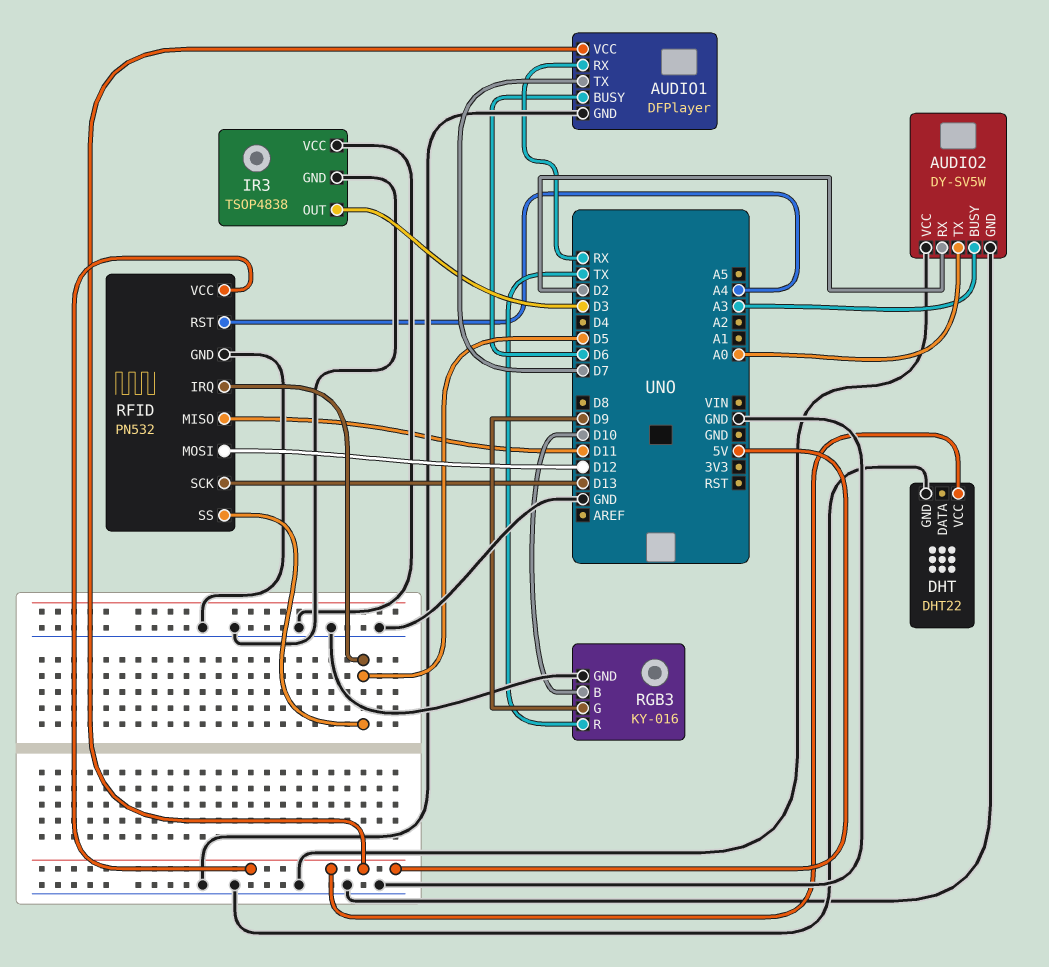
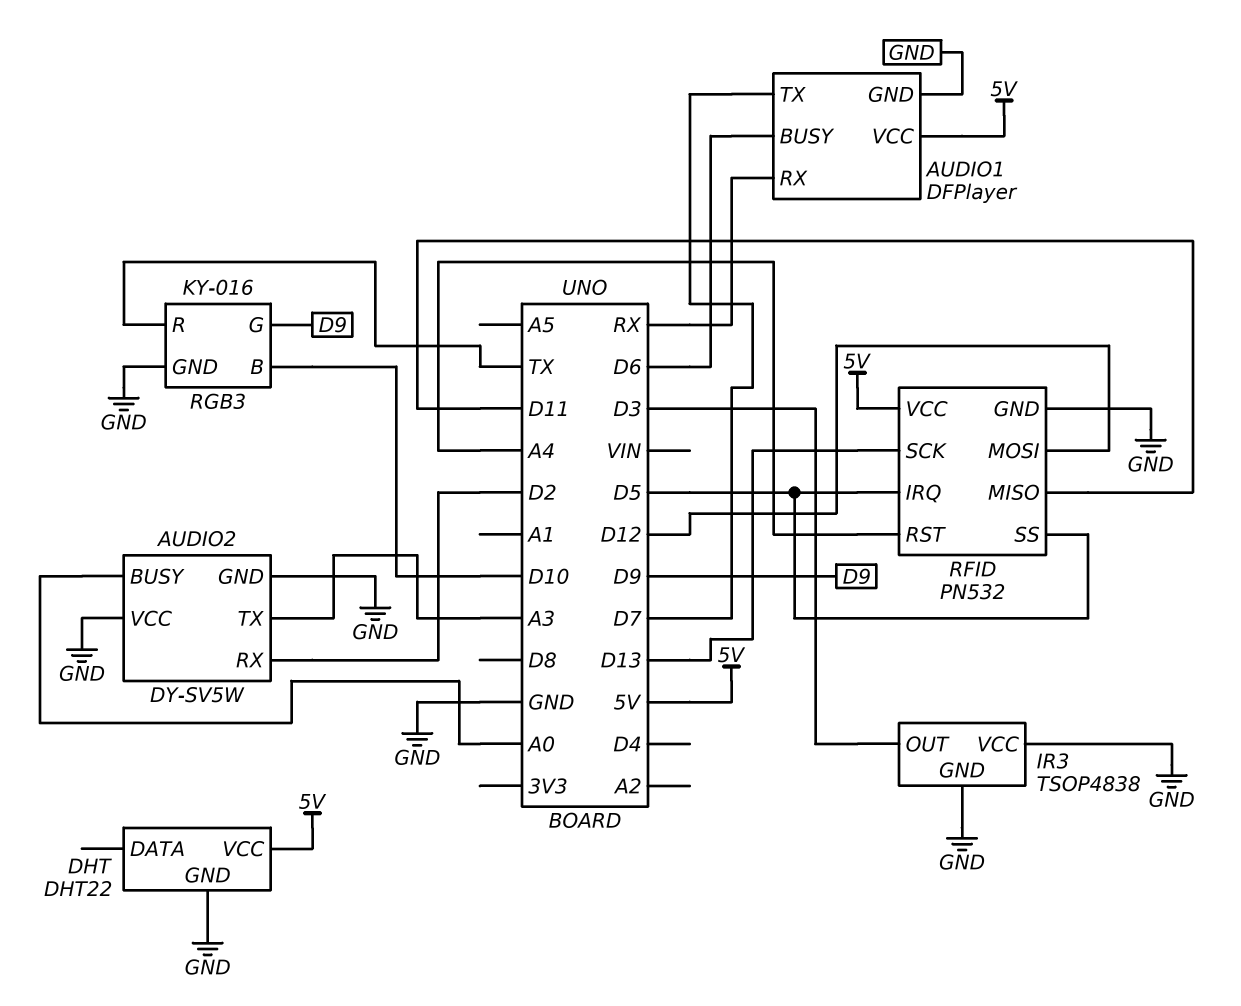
AUDIO2 pin BUSY: A3 -> A0
AUDIO2 pin TX: A0 -> A3

